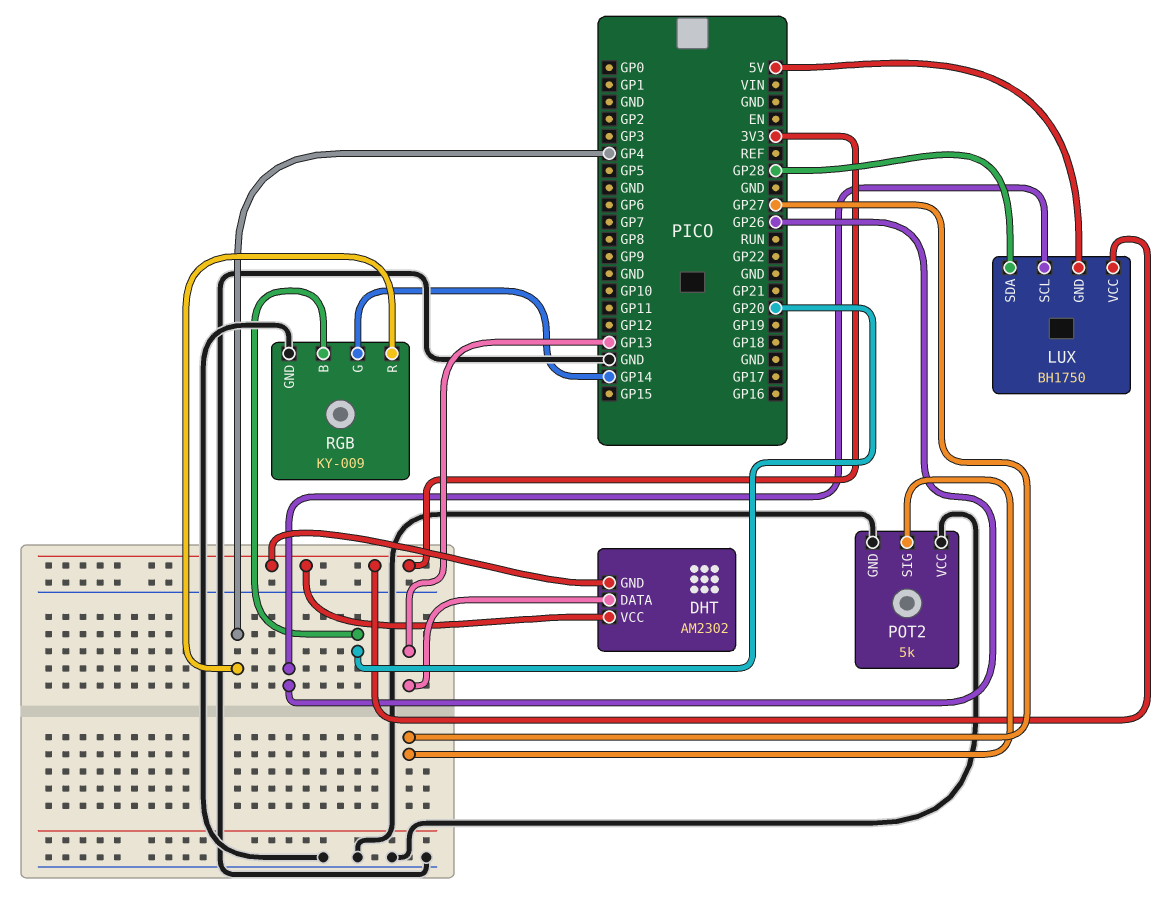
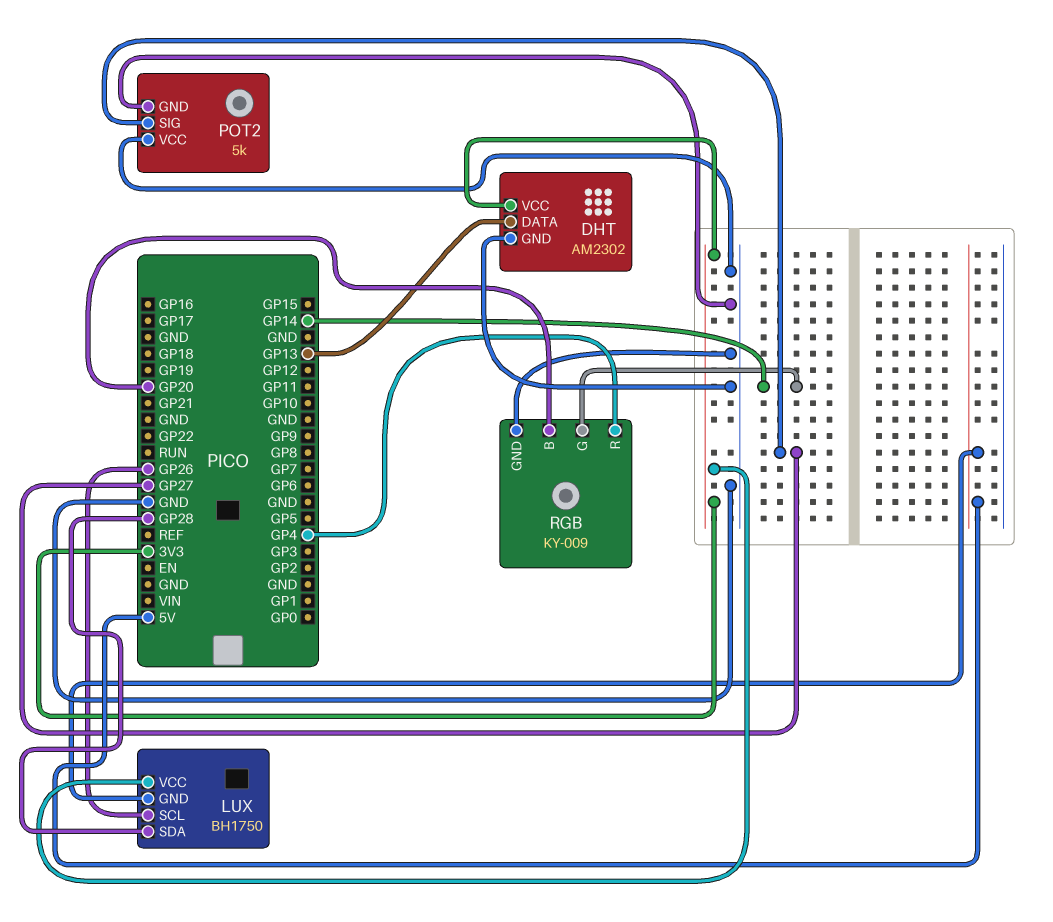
DHT pin GND: 3V3 -> GND

